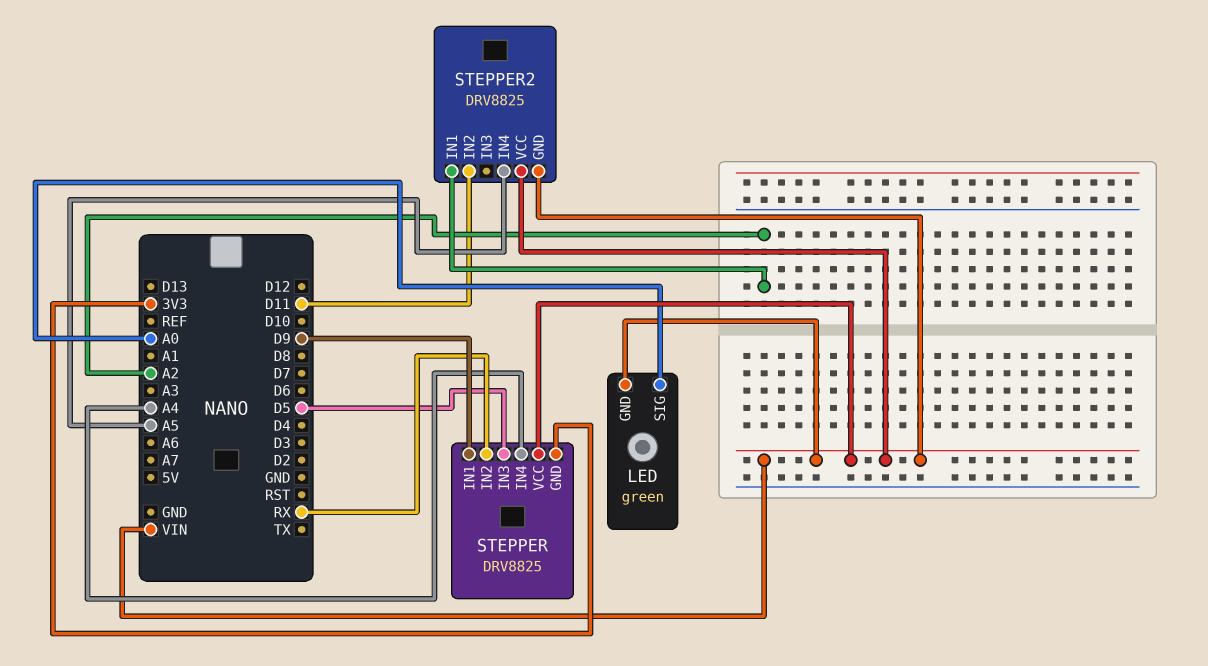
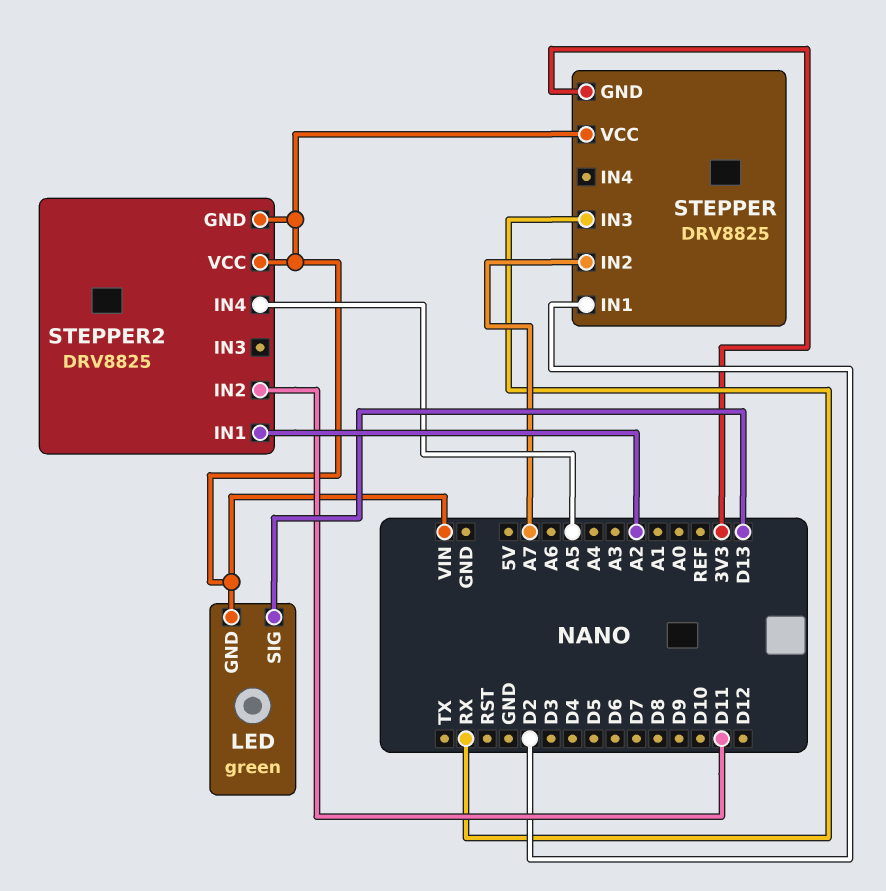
LED pin SIG: A0 -> D13
STEPPER pin IN1: D9 -> D2
STEPPER pin IN2: RX -> A7
STEPPER pin IN3: D5 -> RX
STEPPER pin IN4: A4 -> none

